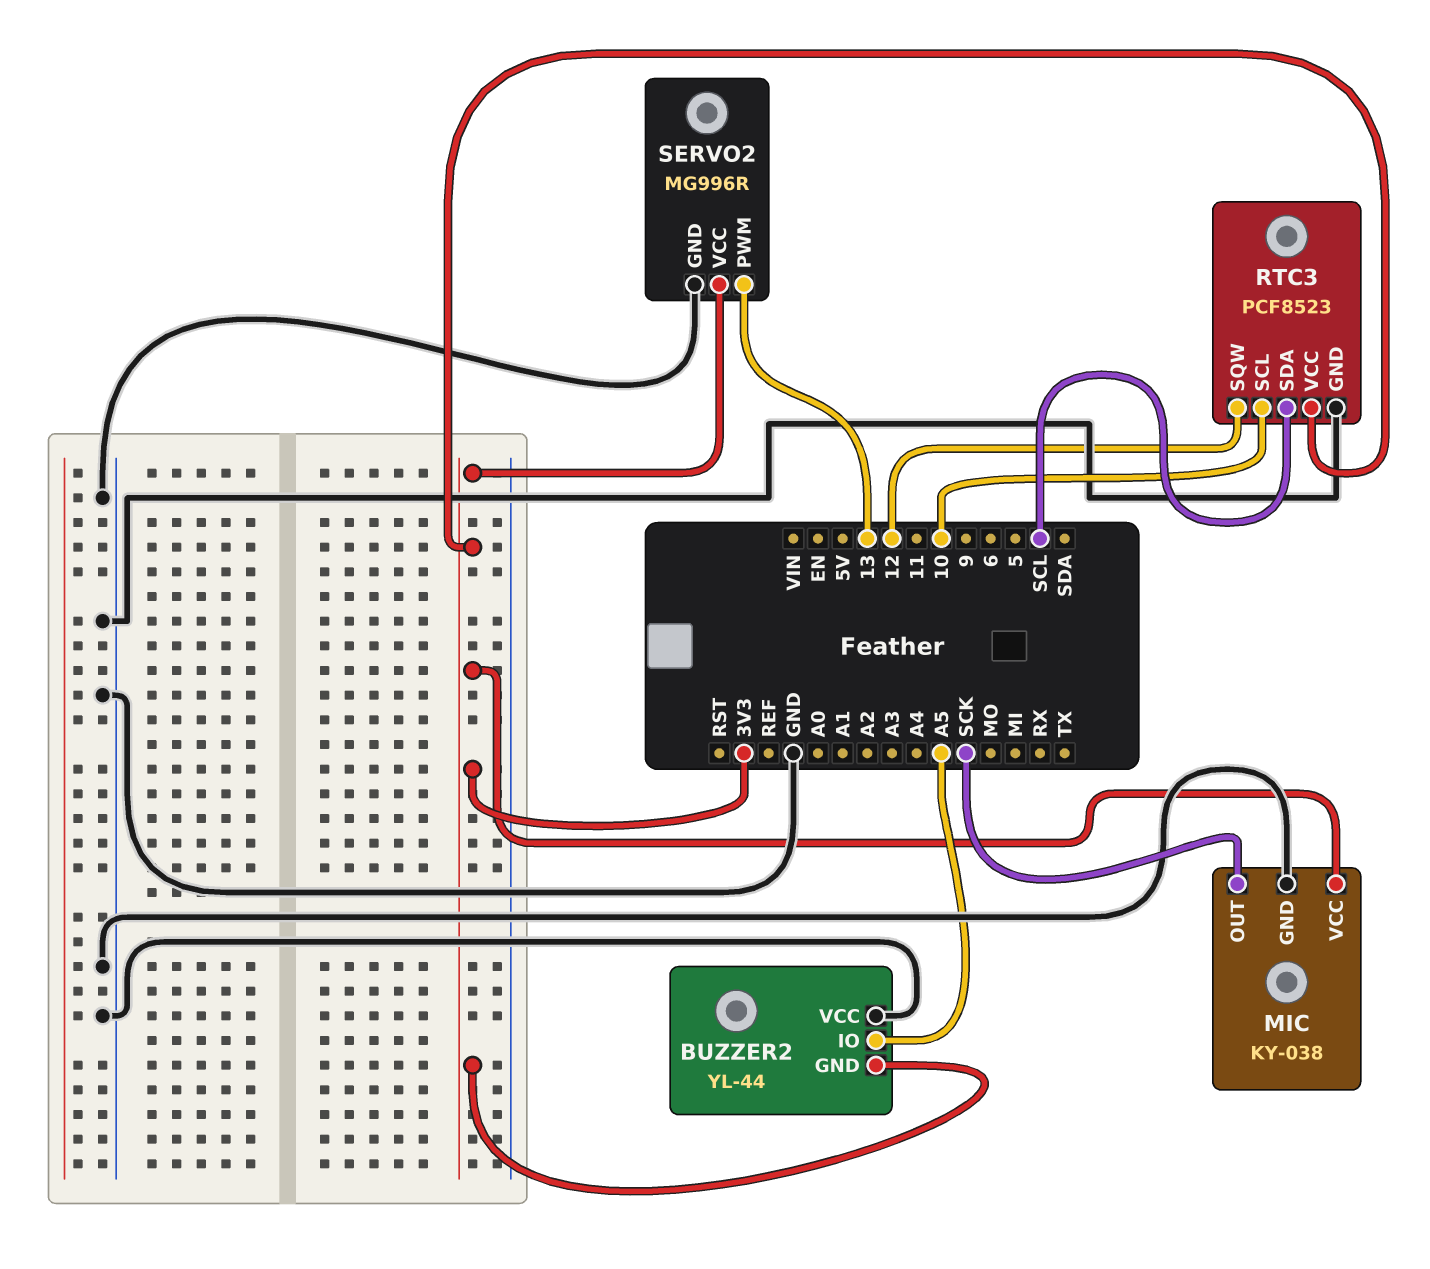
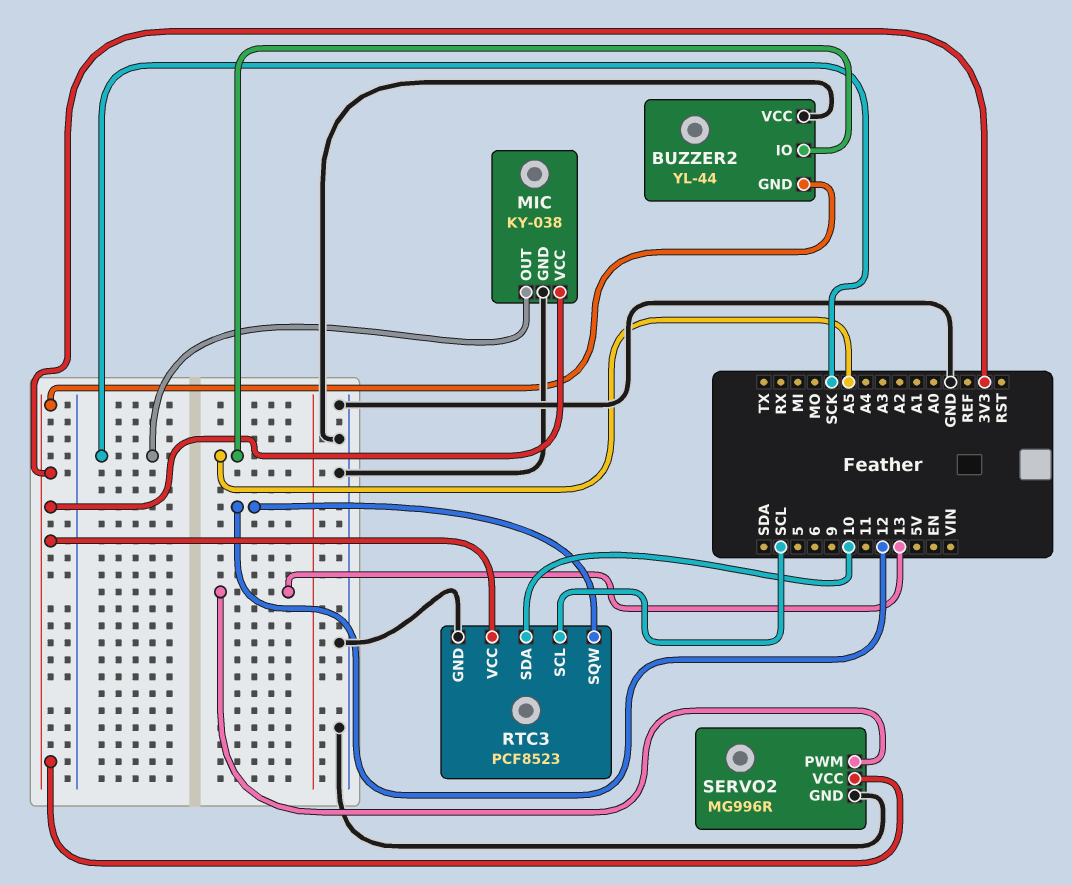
RTC3 pin SCL: 10 -> SCL
RTC3 pin SDA: SCL -> 10

